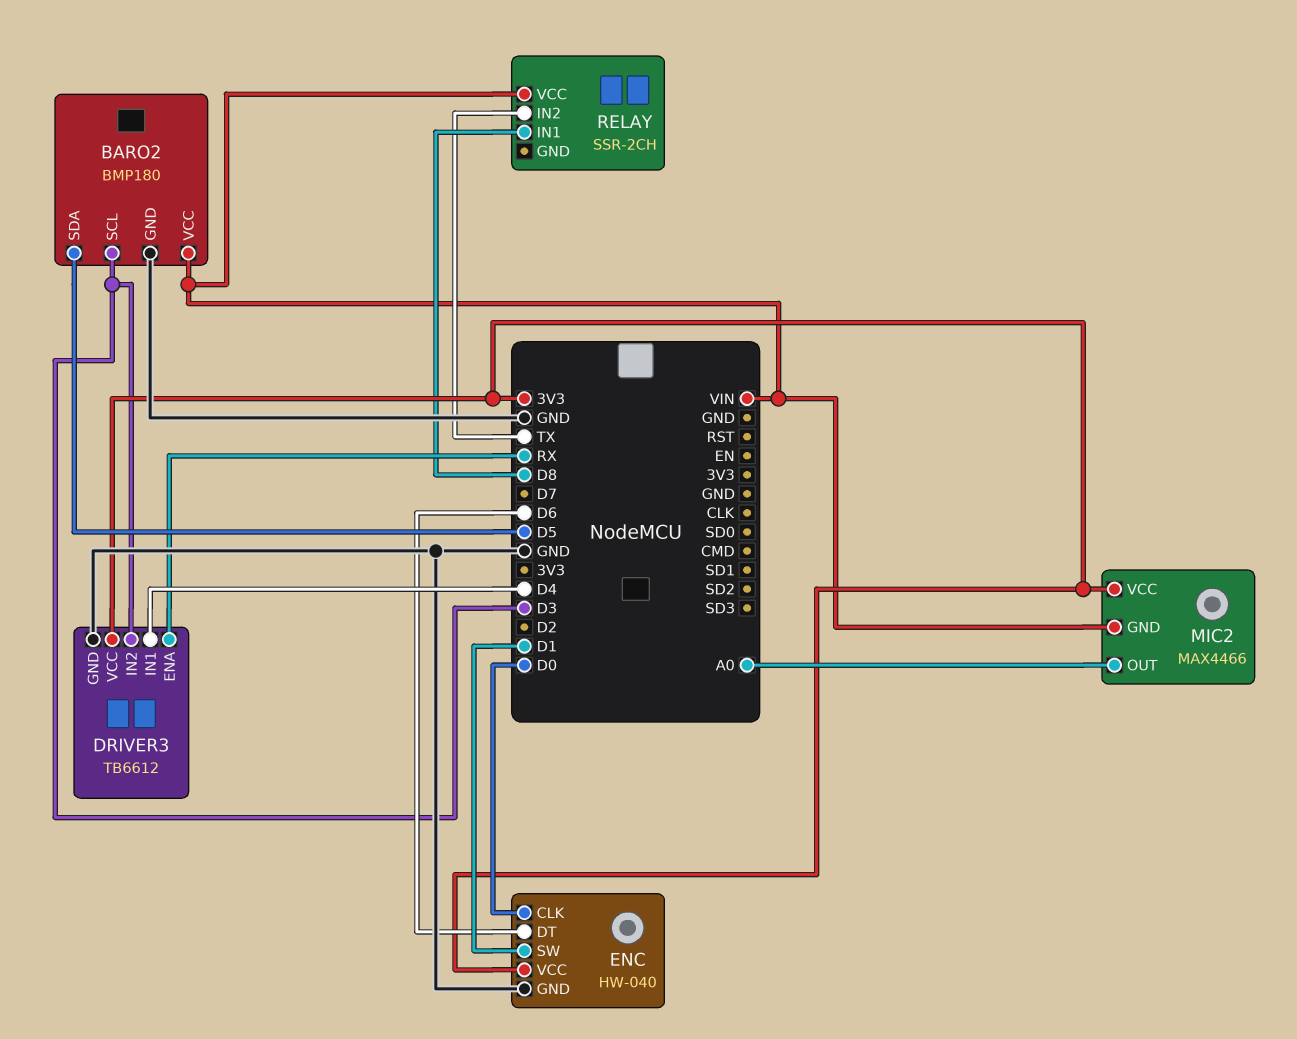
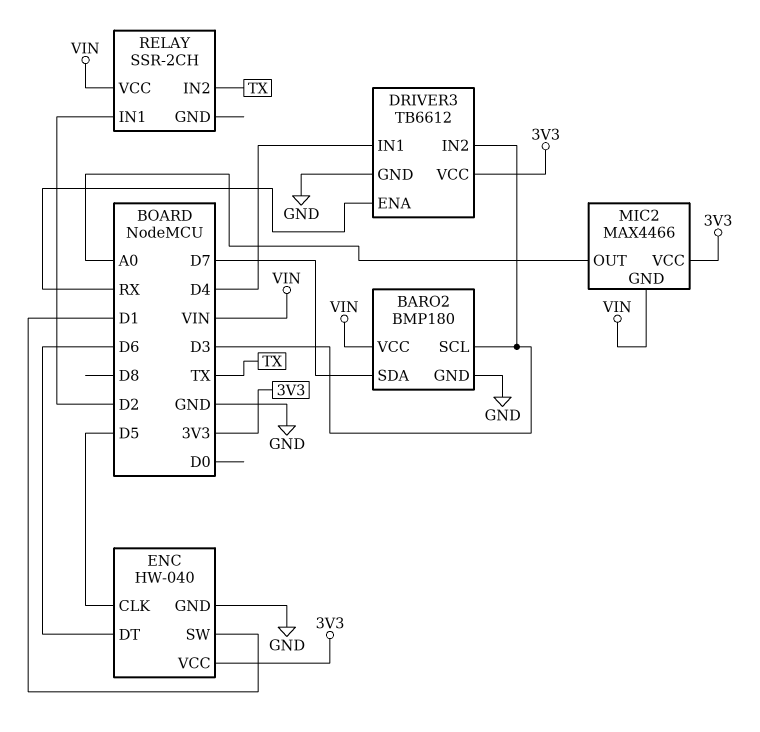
BARO2 pin SDA: D5 -> D7
ENC pin CLK: D0 -> D5
RELAY pin IN1: D8 -> D2

